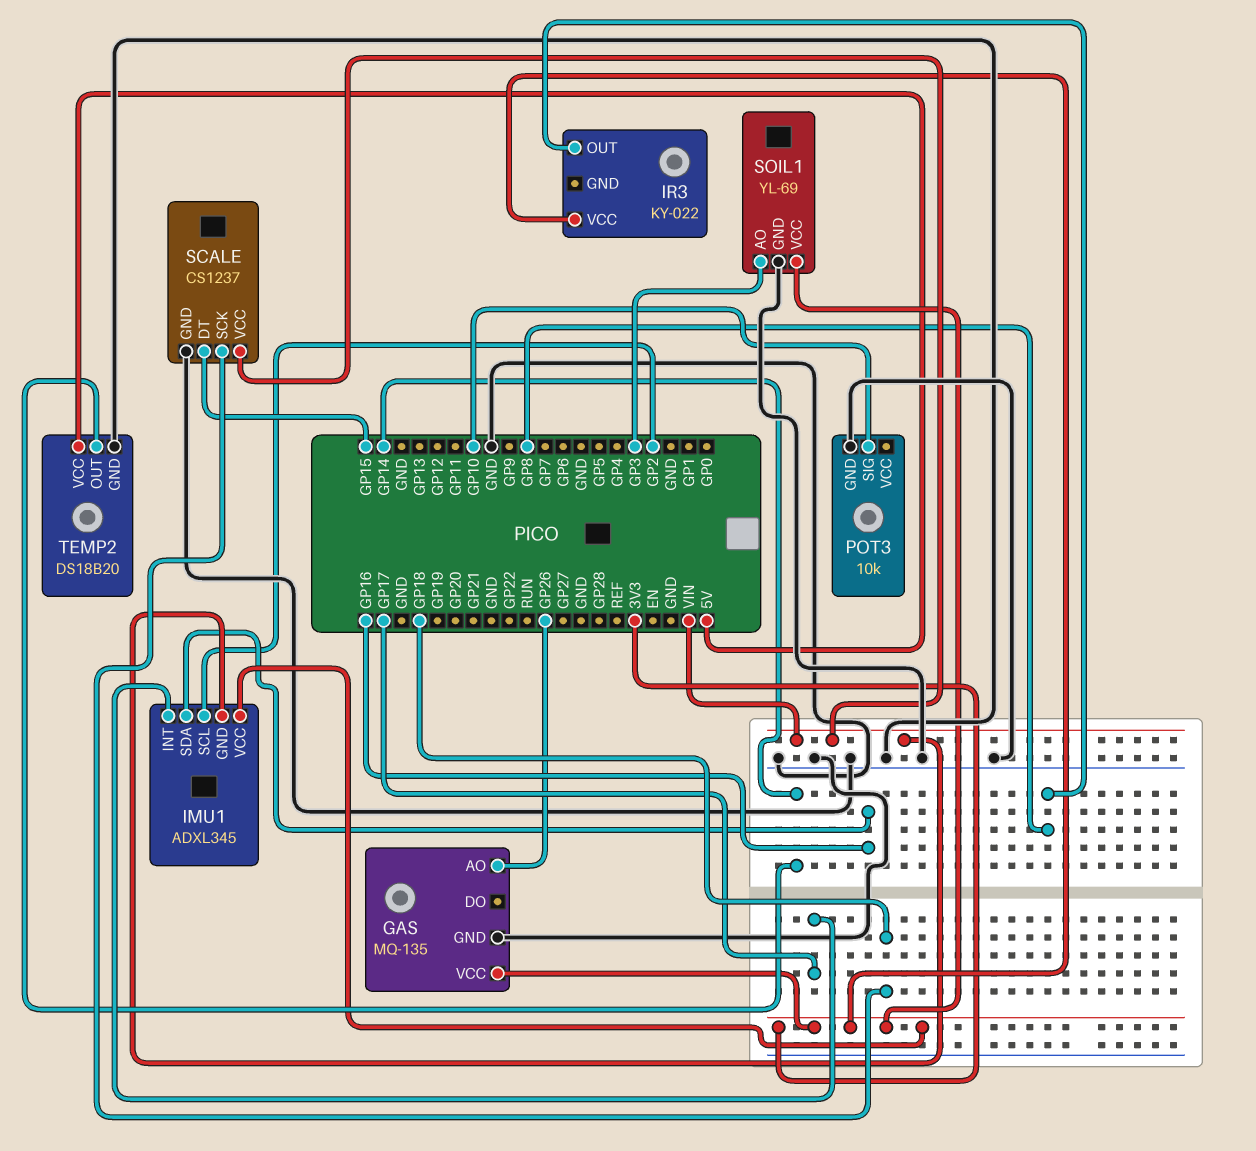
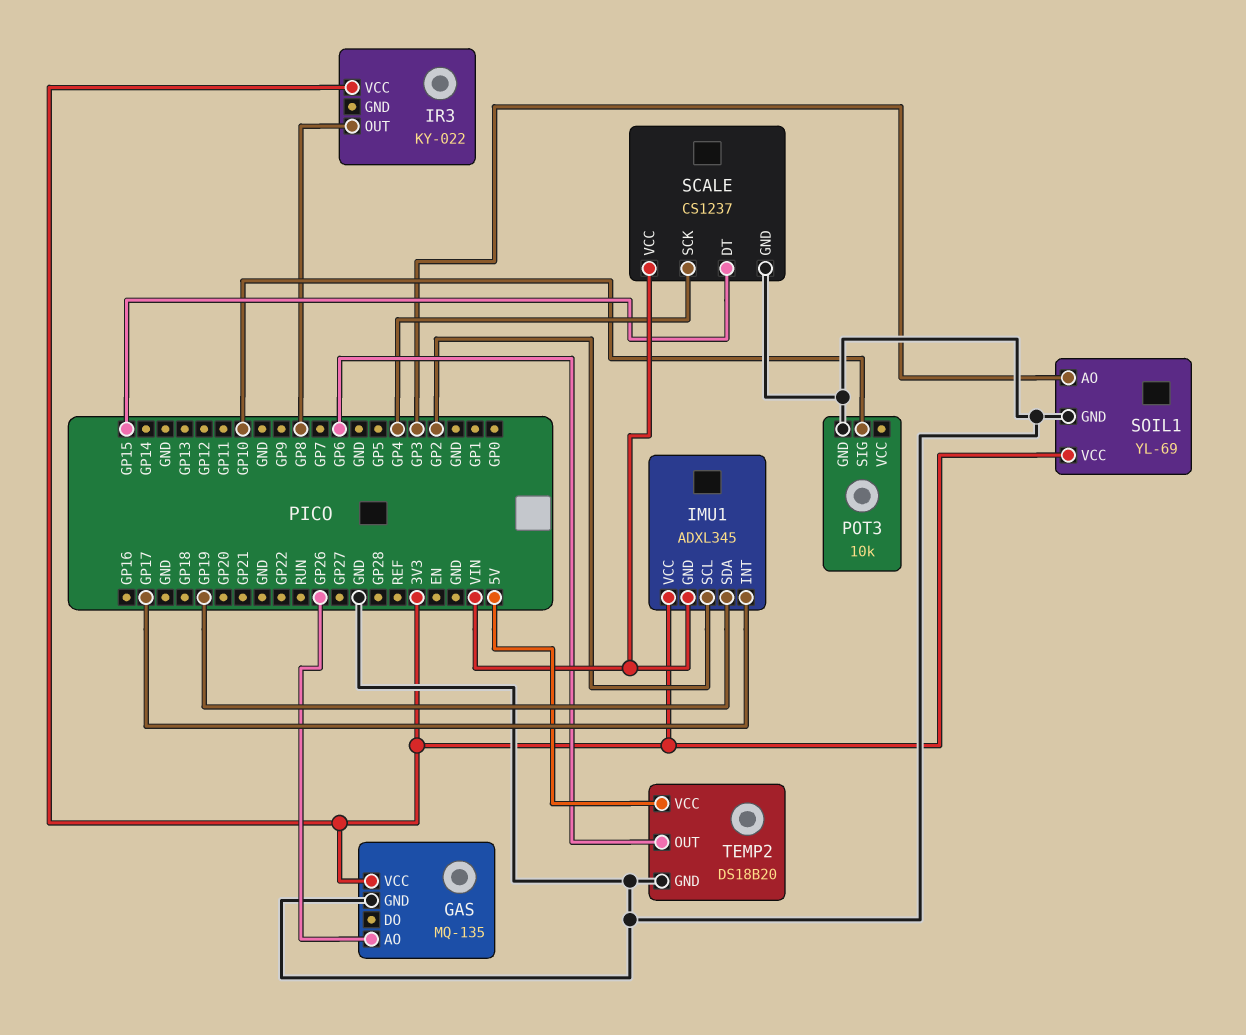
IMU1 pin SDA: GP16 -> GP19
SCALE pin SCK: GP18 -> GP4
TEMP2 pin OUT: GP14 -> GP6

